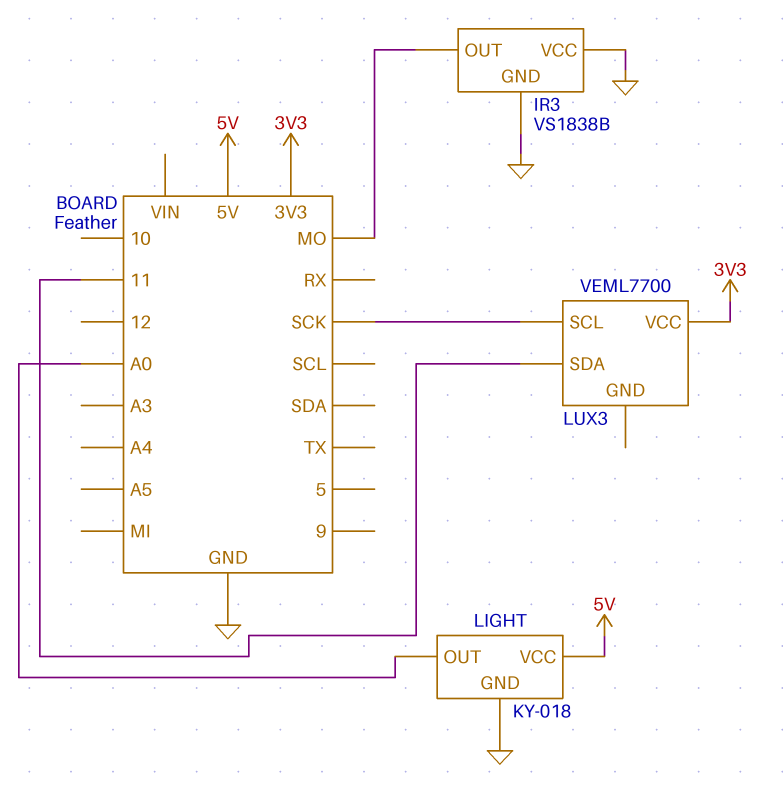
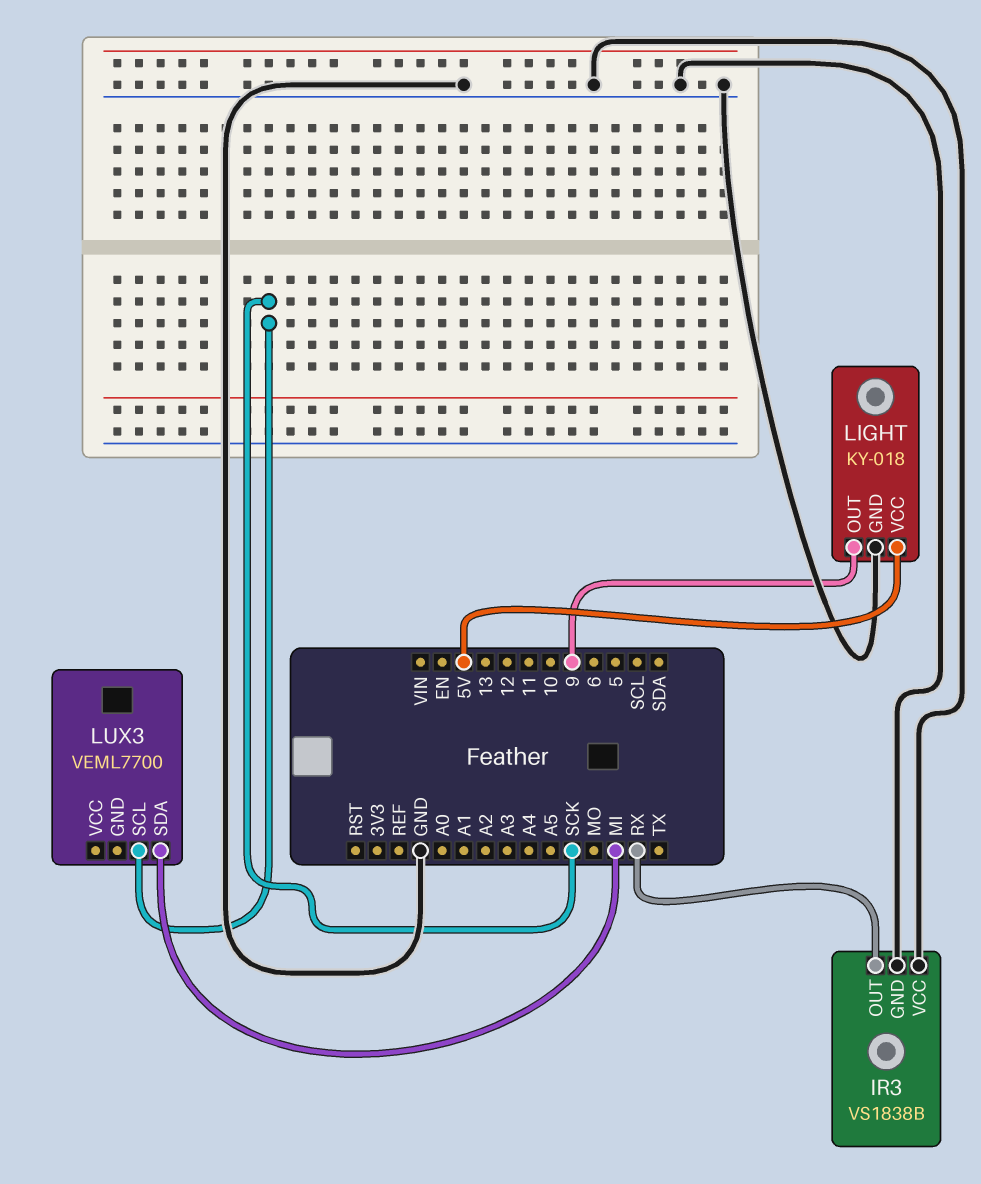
IR3 pin OUT: MO -> RX
LIGHT pin OUT: A0 -> 9
LUX3 pin SDA: 11 -> MI
LUX3 pin VCC: 3V3 -> none

